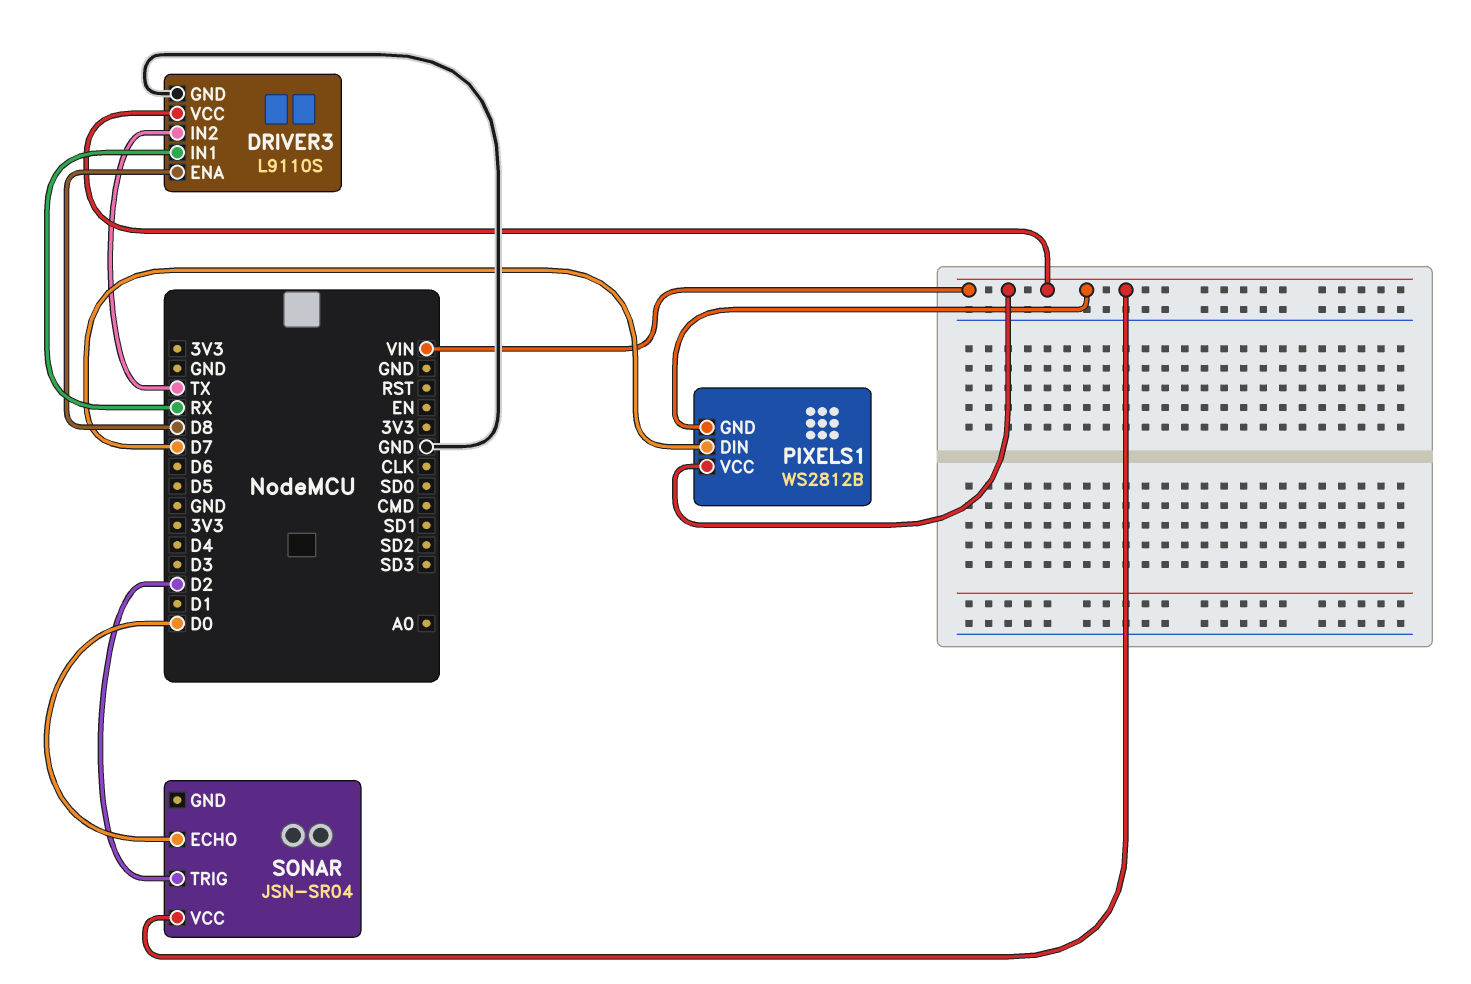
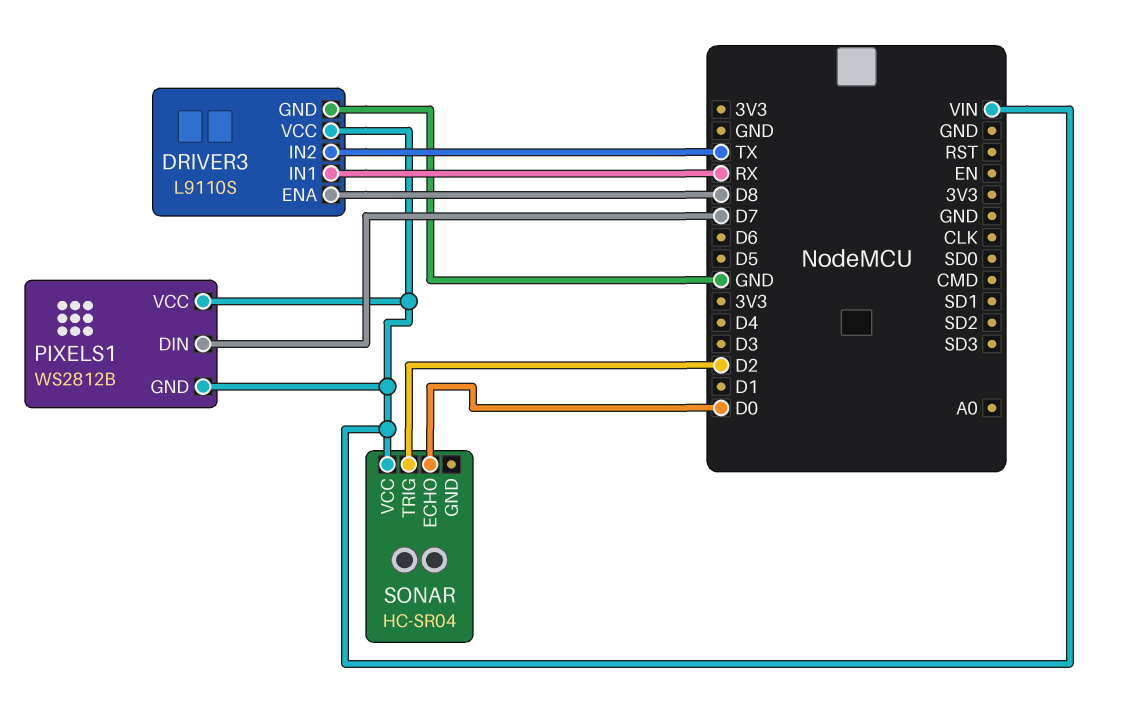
SONAR: JSN-SR04 -> HC-SR04

